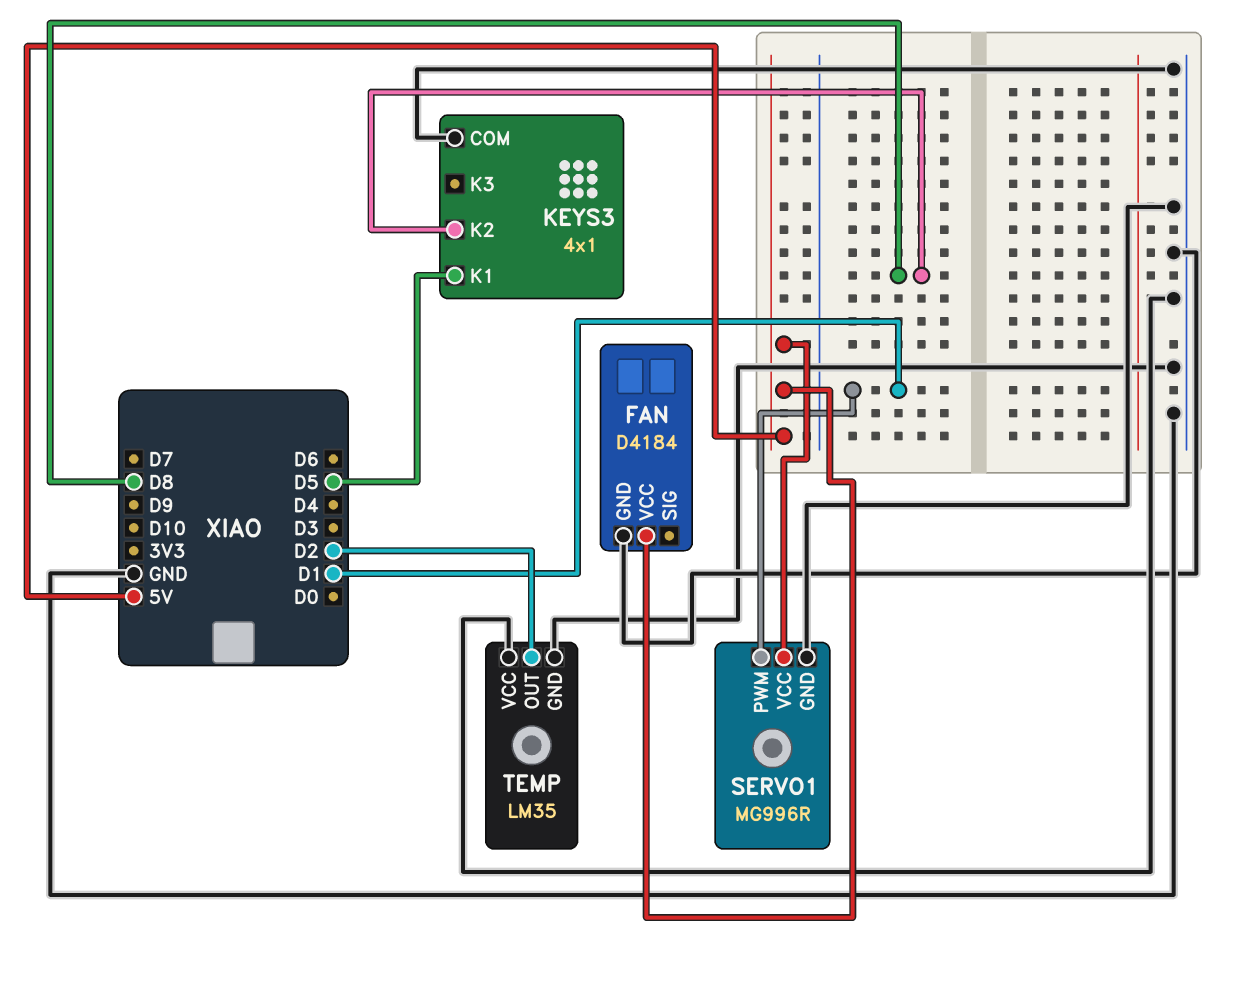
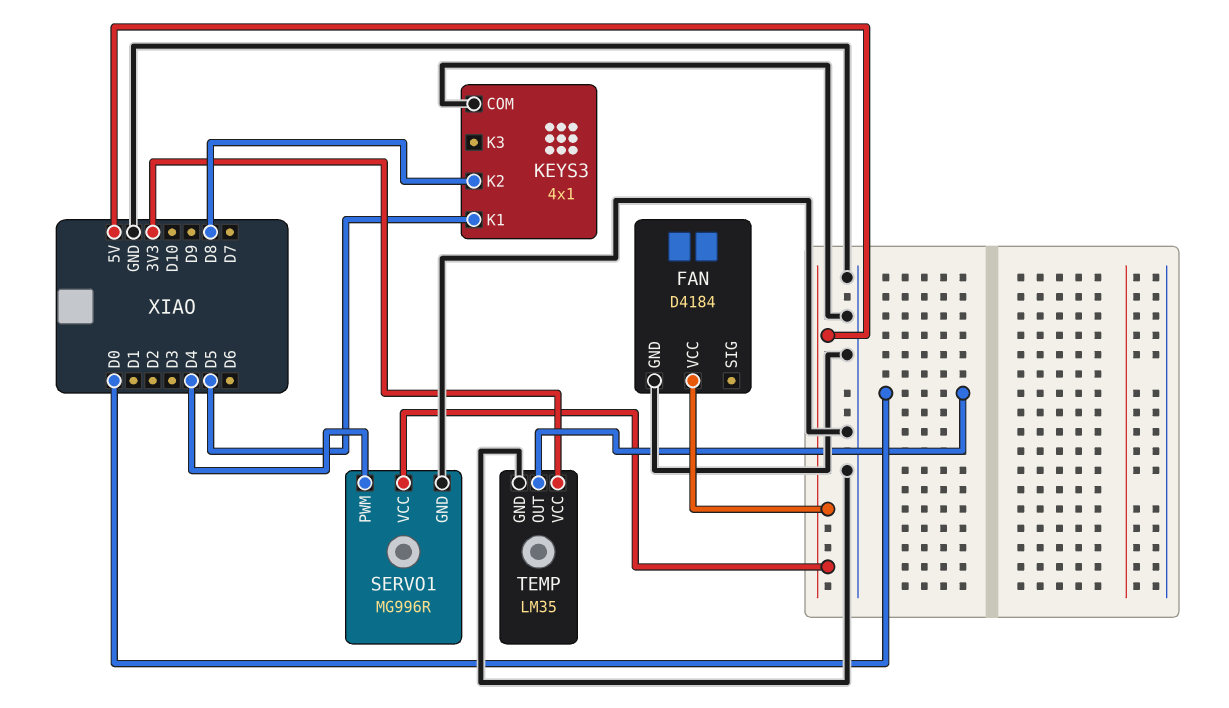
SERVO1 pin PWM: D1 -> D4
TEMP pin OUT: D2 -> D0
TEMP pin VCC: GND -> 3V3

